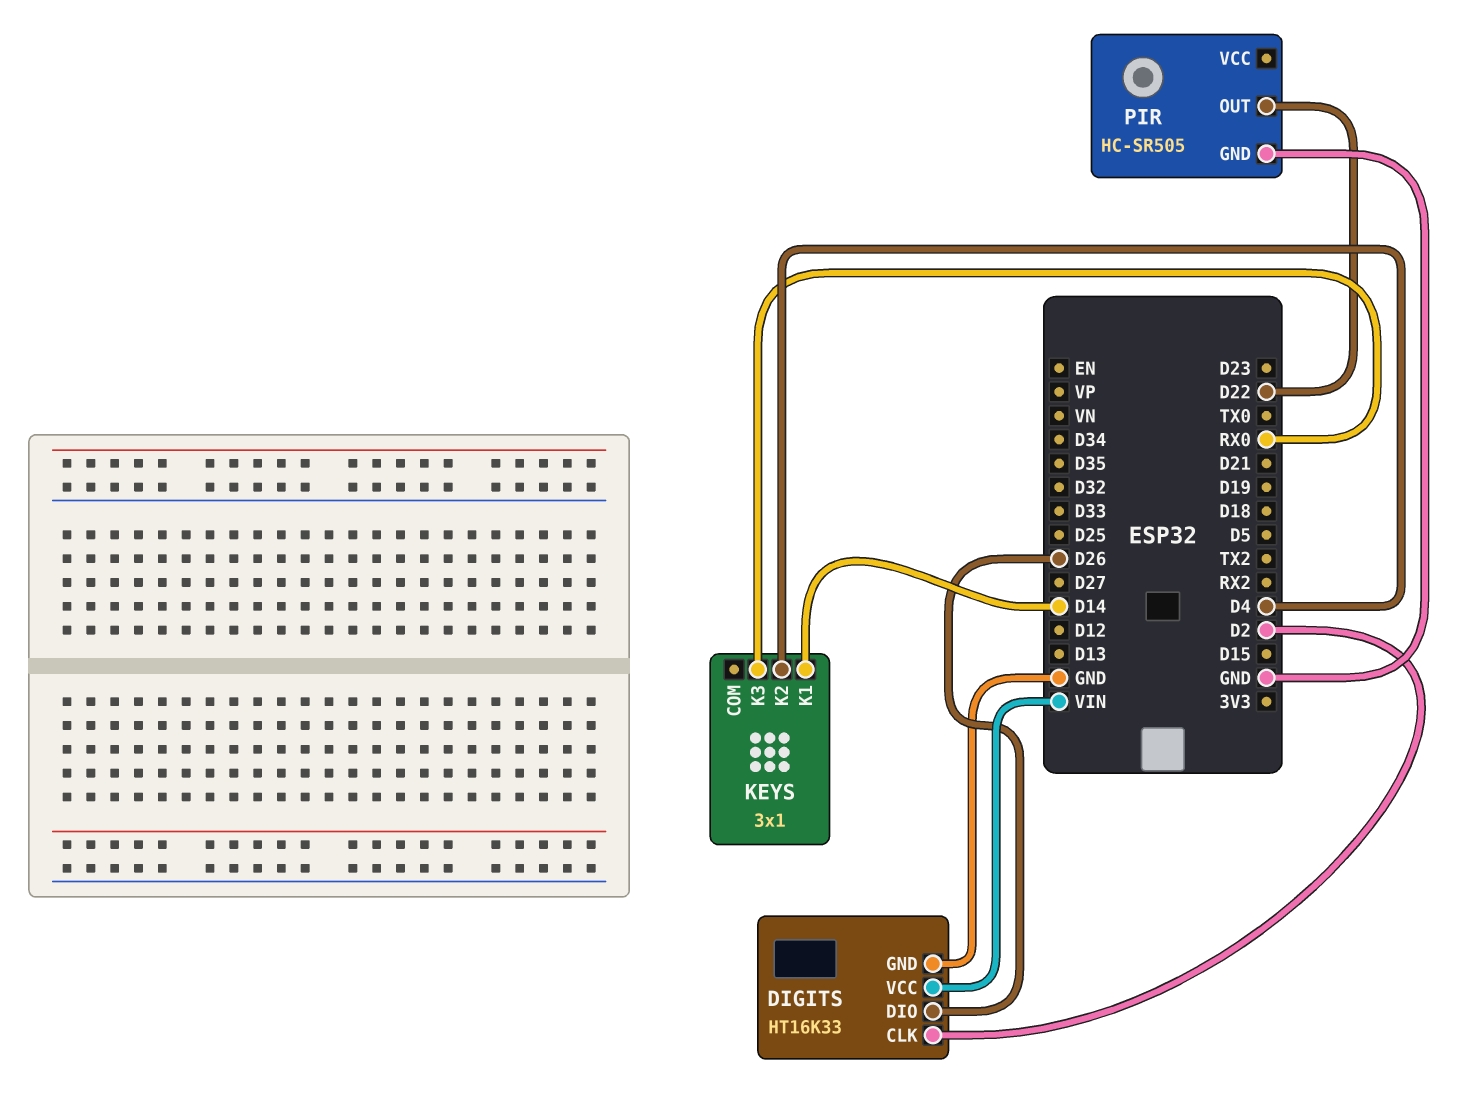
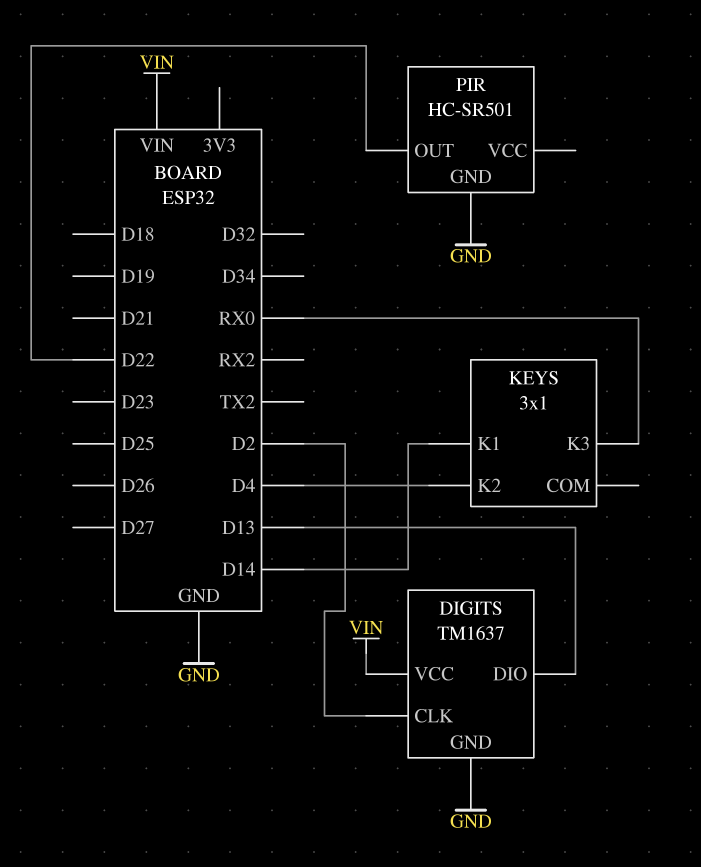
DIGITS: HT16K33 -> TM1637
DIGITS pin DIO: D26 -> D13
PIR: HC-SR505 -> HC-SR501

